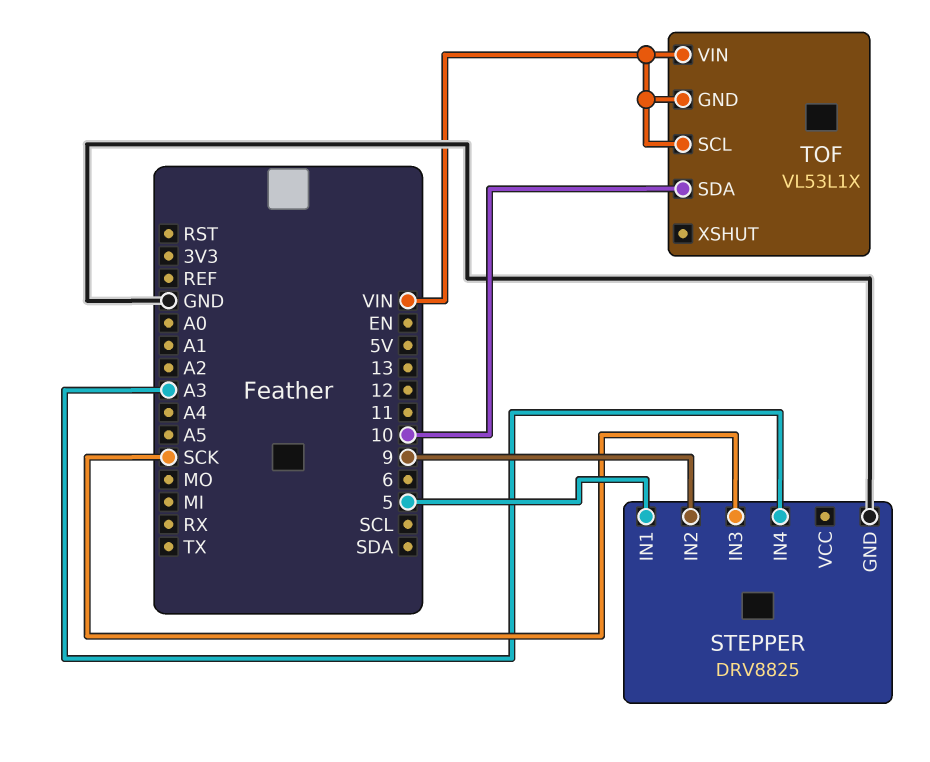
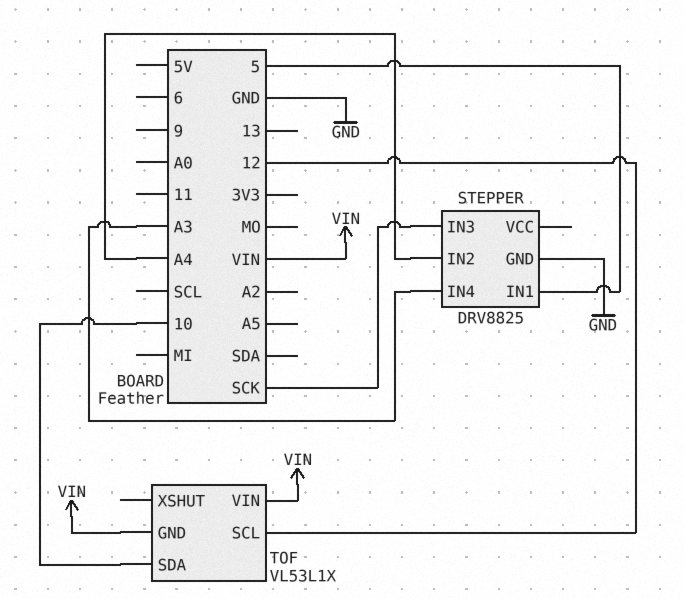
STEPPER pin IN2: 9 -> A4
TOF pin SCL: VIN -> 12

